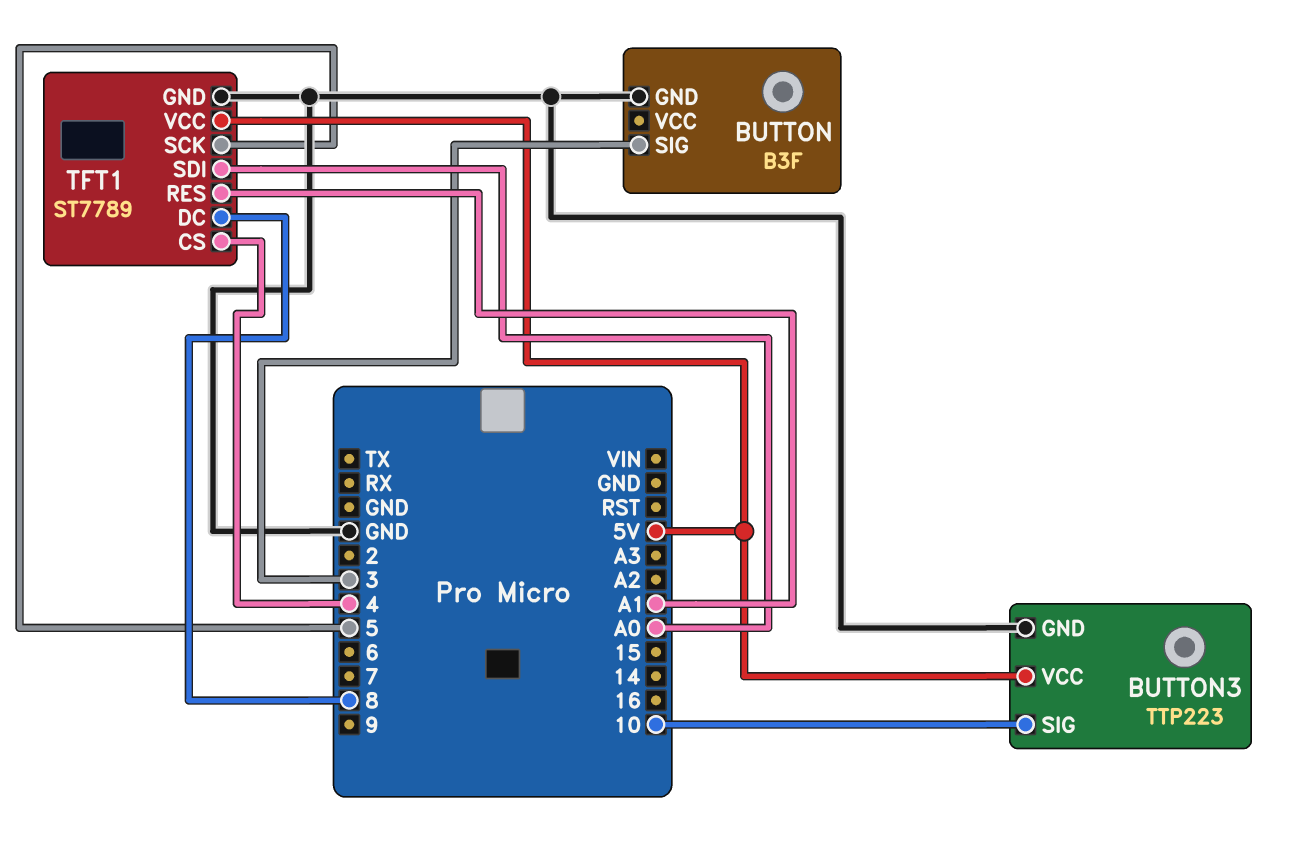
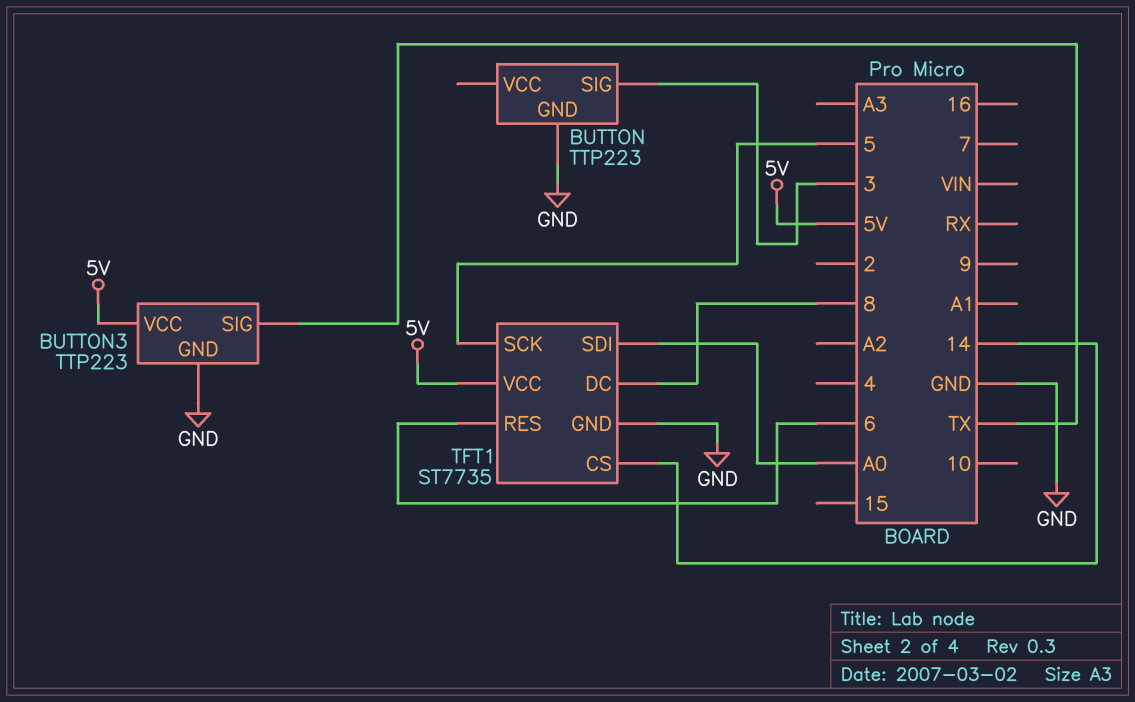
BUTTON: B3F -> TTP223
BUTTON3 pin SIG: 10 -> TX
TFT1: ST7789 -> ST7735
TFT1 pin CS: 4 -> 14
TFT1 pin RES: A1 -> 6

